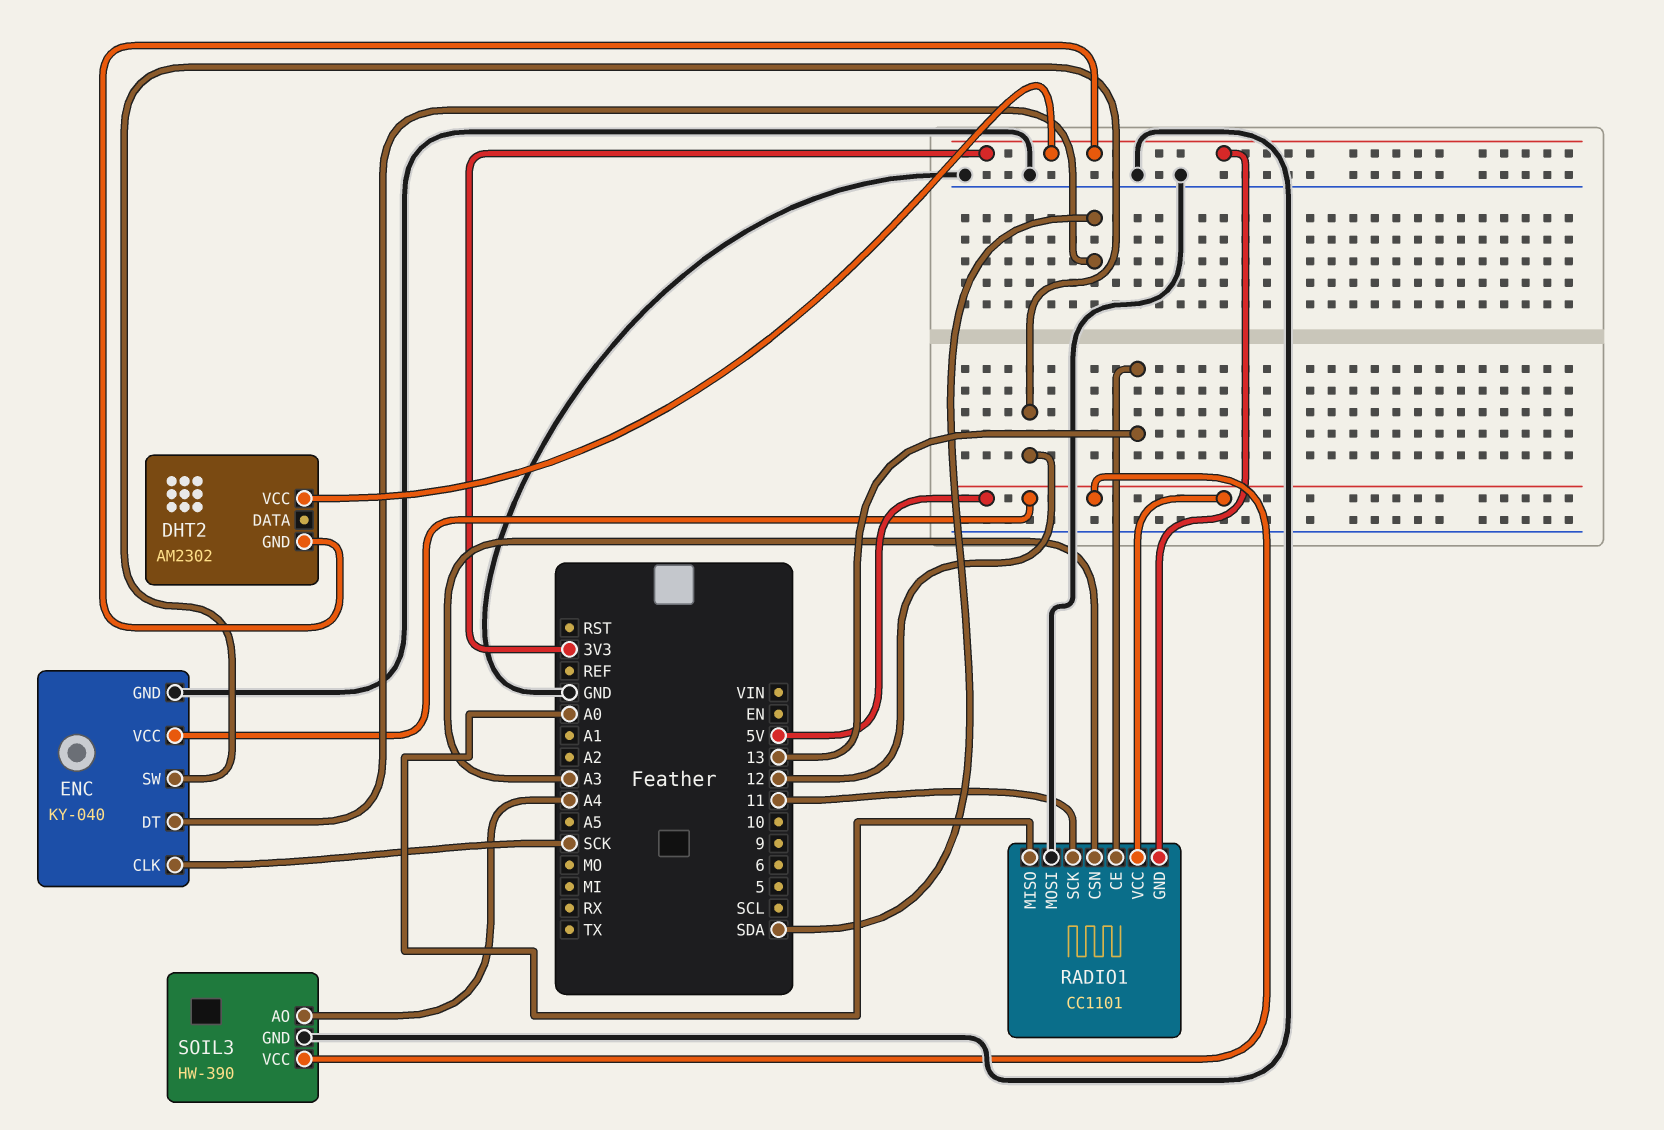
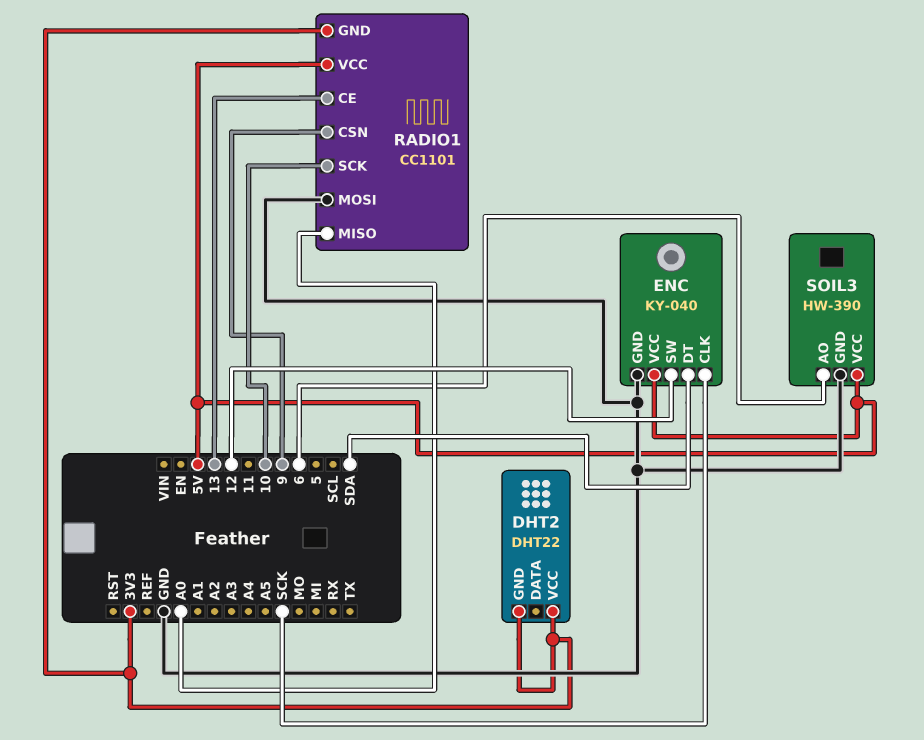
DHT2: AM2302 -> DHT22
RADIO1 pin CSN: A3 -> 9
RADIO1 pin SCK: 11 -> 10
SOIL3 pin AO: A4 -> 6

